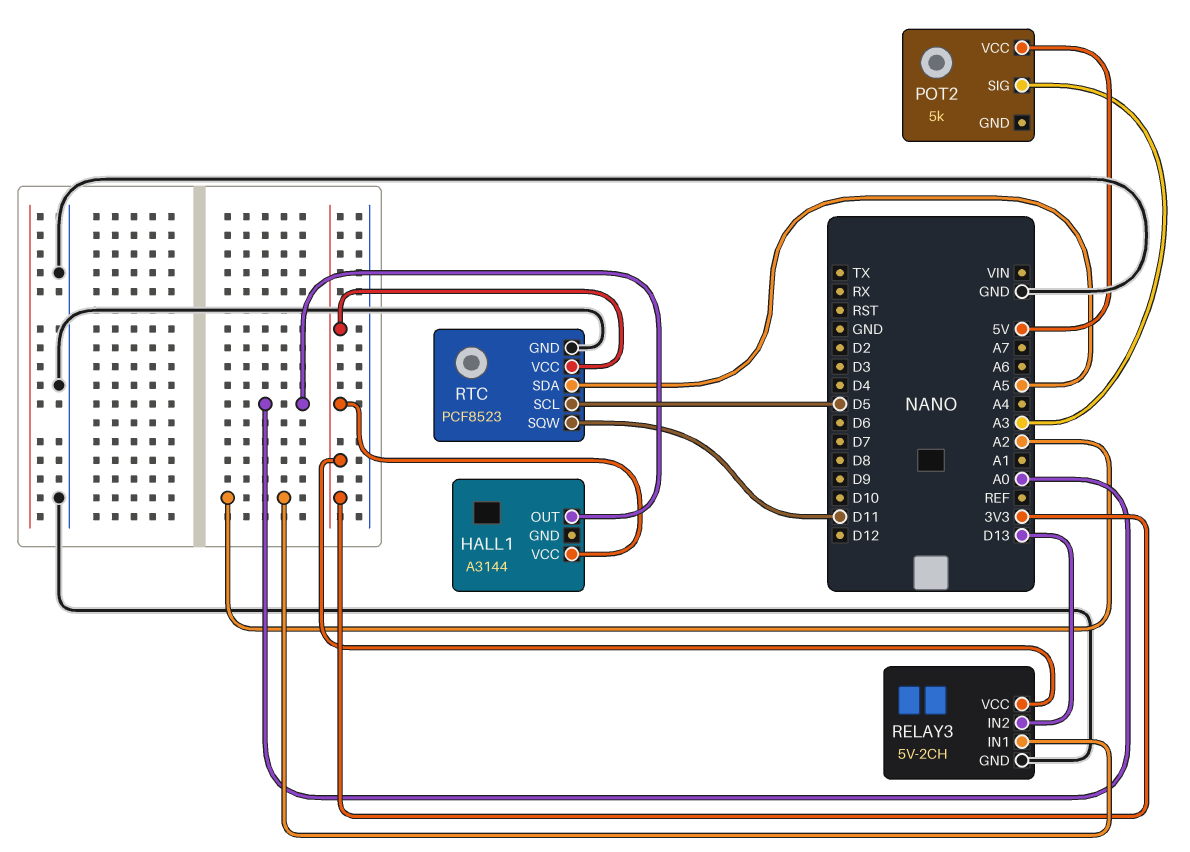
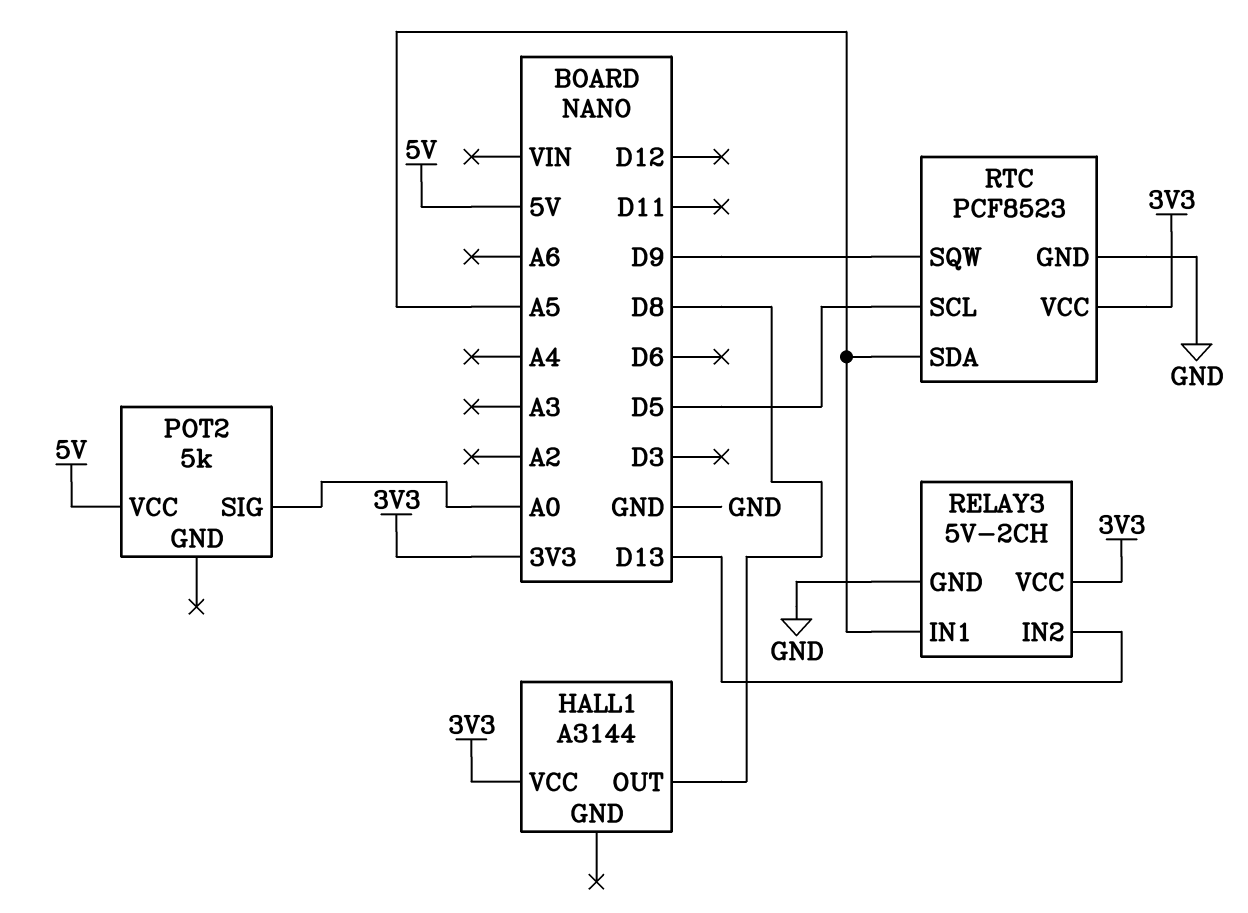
HALL1 pin OUT: A0 -> D8
POT2 pin SIG: A3 -> A0
RELAY3 pin IN1: A2 -> A5
RTC pin SQW: D11 -> D9

